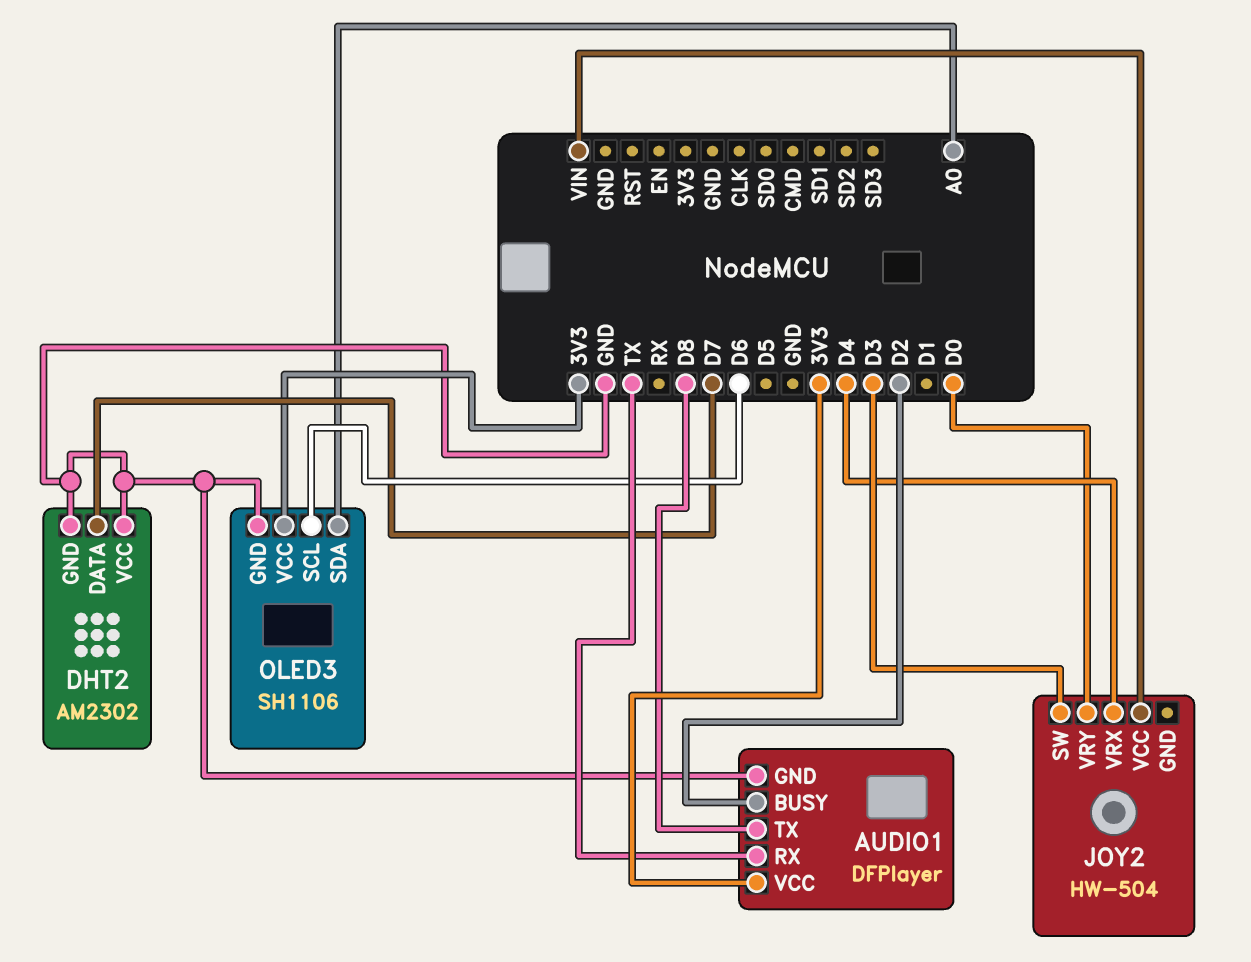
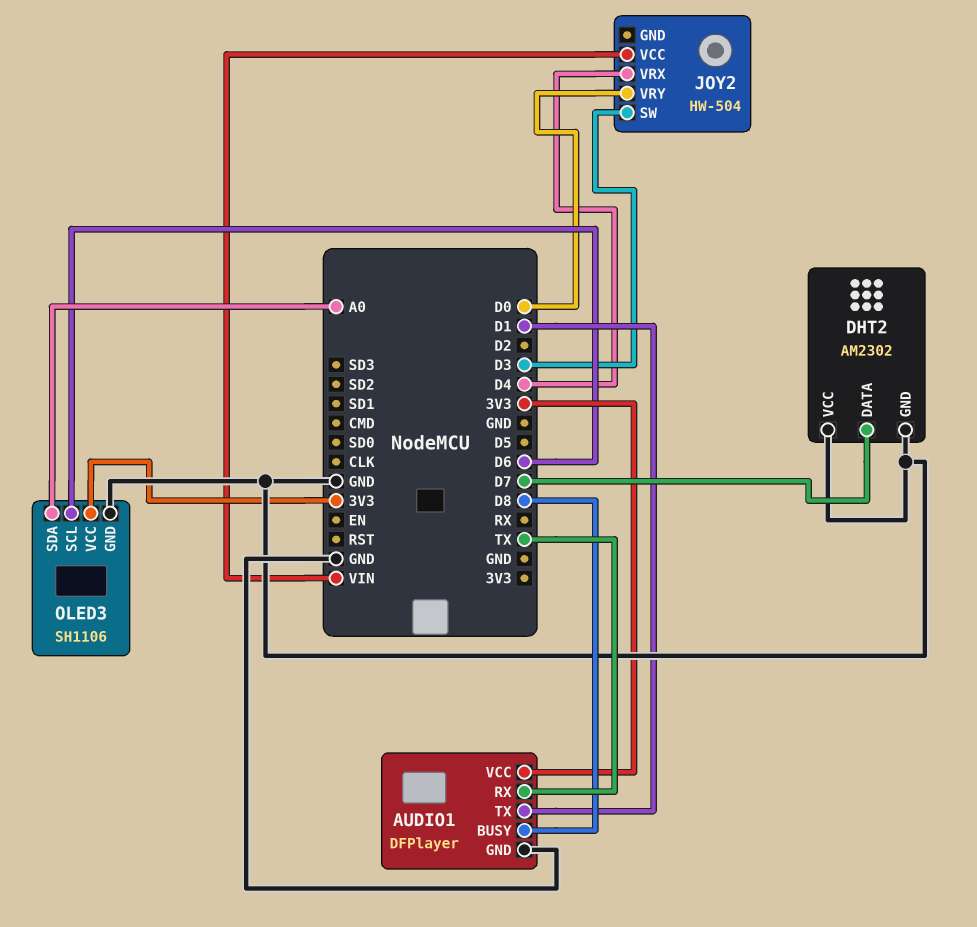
AUDIO1 pin BUSY: D2 -> D8
AUDIO1 pin TX: D8 -> D1

